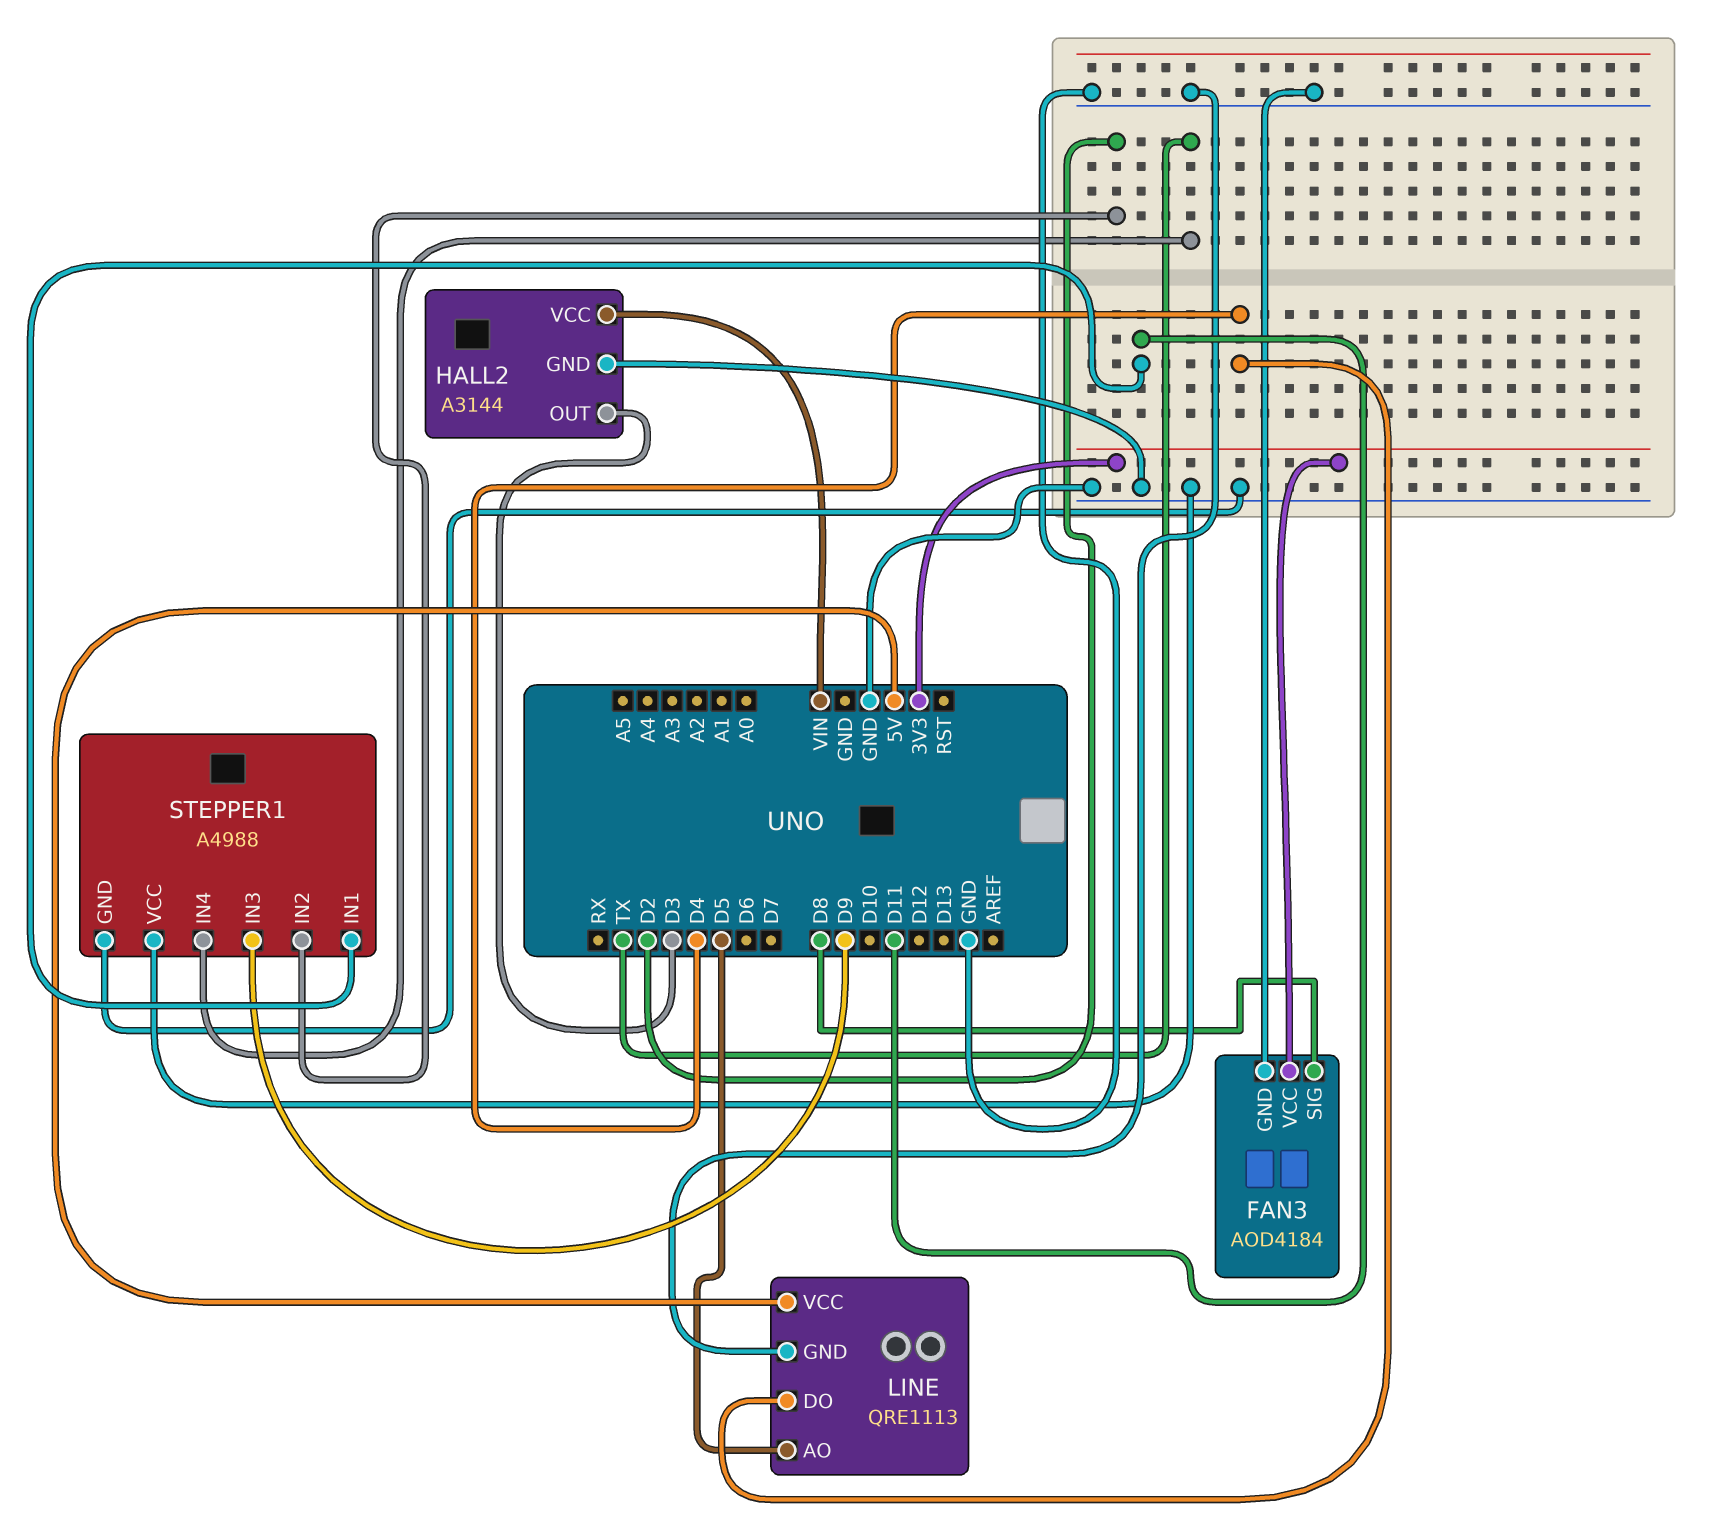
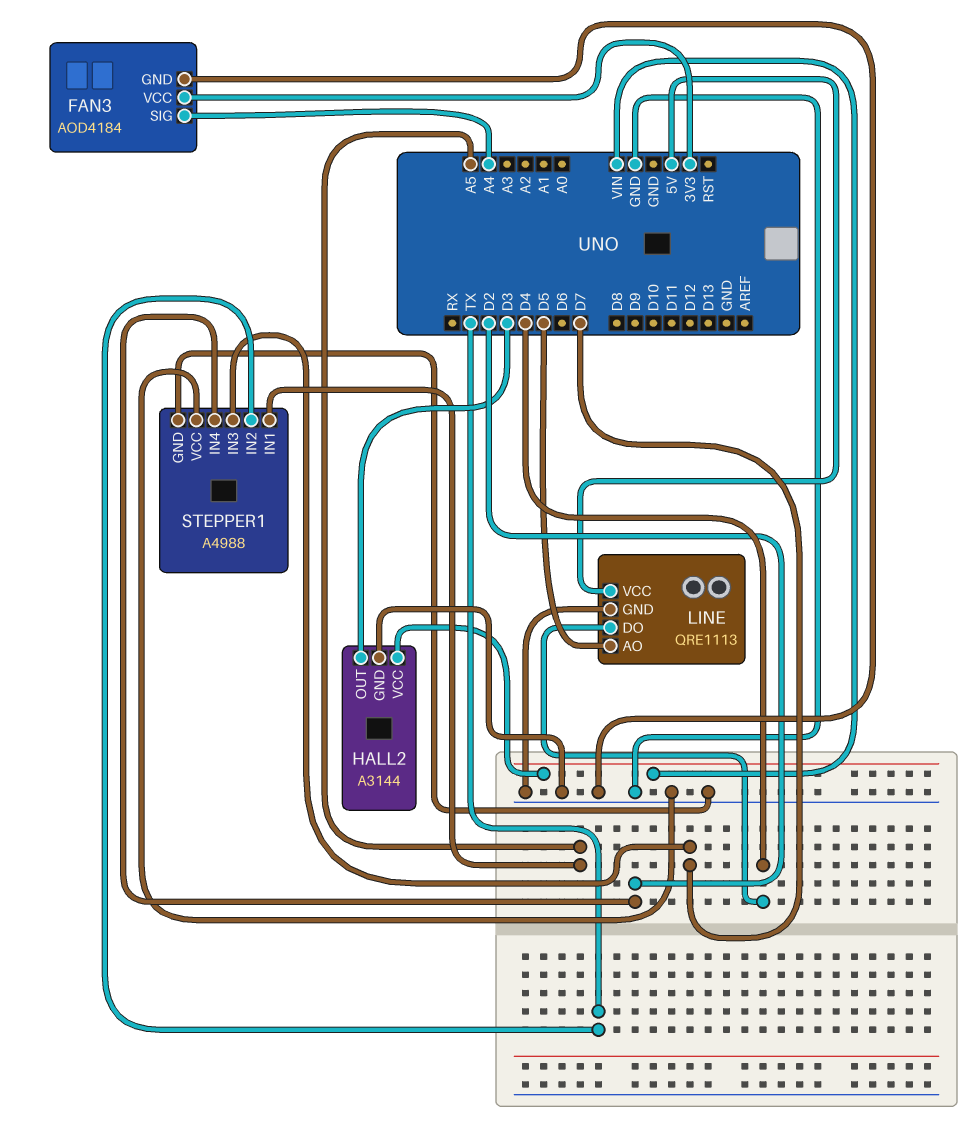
FAN3 pin SIG: D8 -> A4
STEPPER1 pin IN1: D11 -> A5
STEPPER1 pin IN2: D2 -> TX
STEPPER1 pin IN3: D9 -> D7
STEPPER1 pin IN4: TX -> D2

